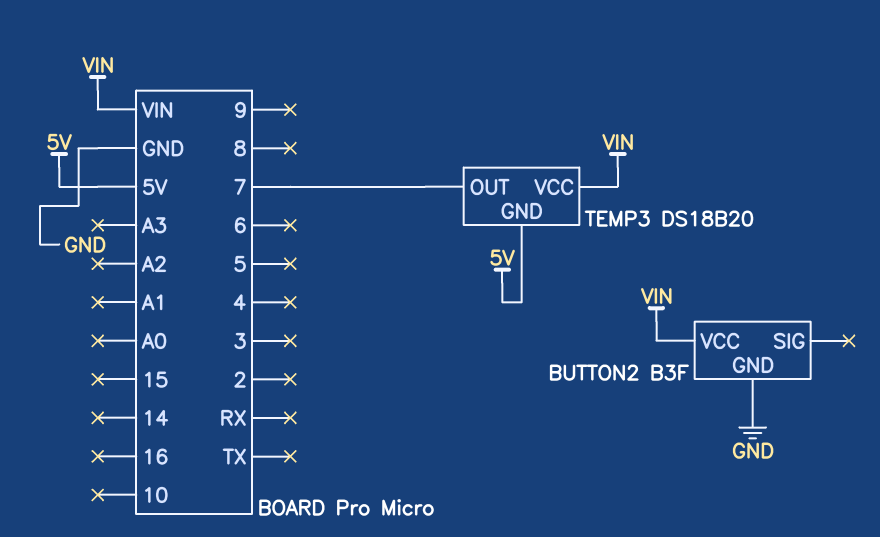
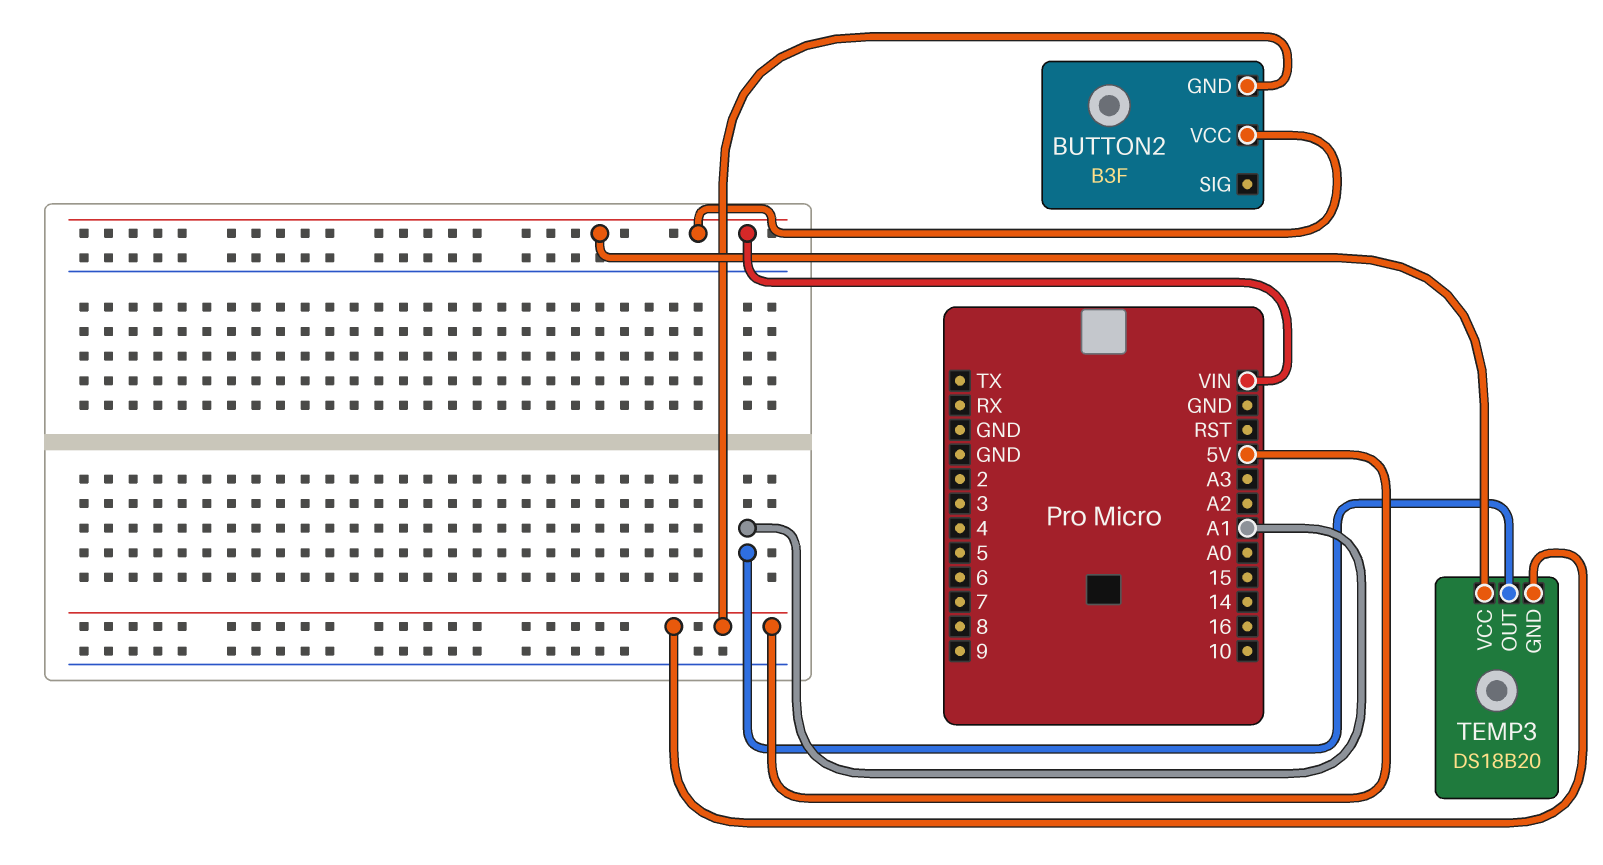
BUTTON2 pin GND: GND -> 5V
TEMP3 pin OUT: 7 -> A1

